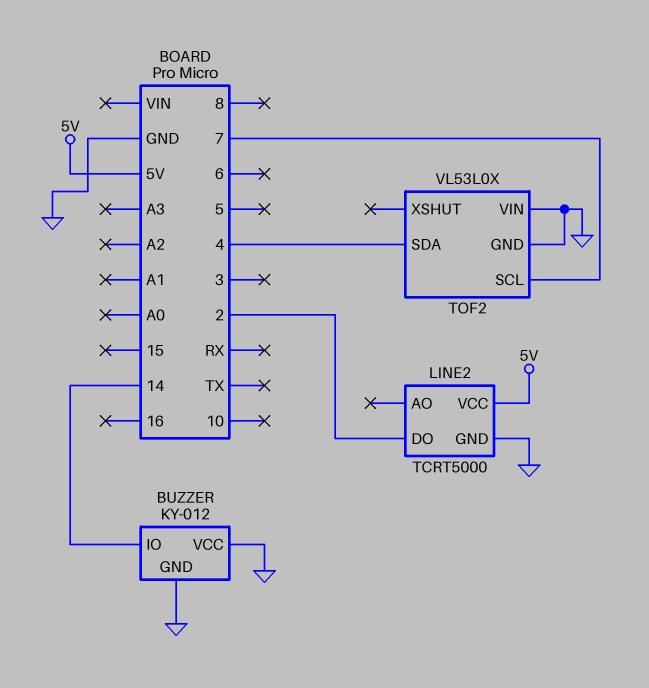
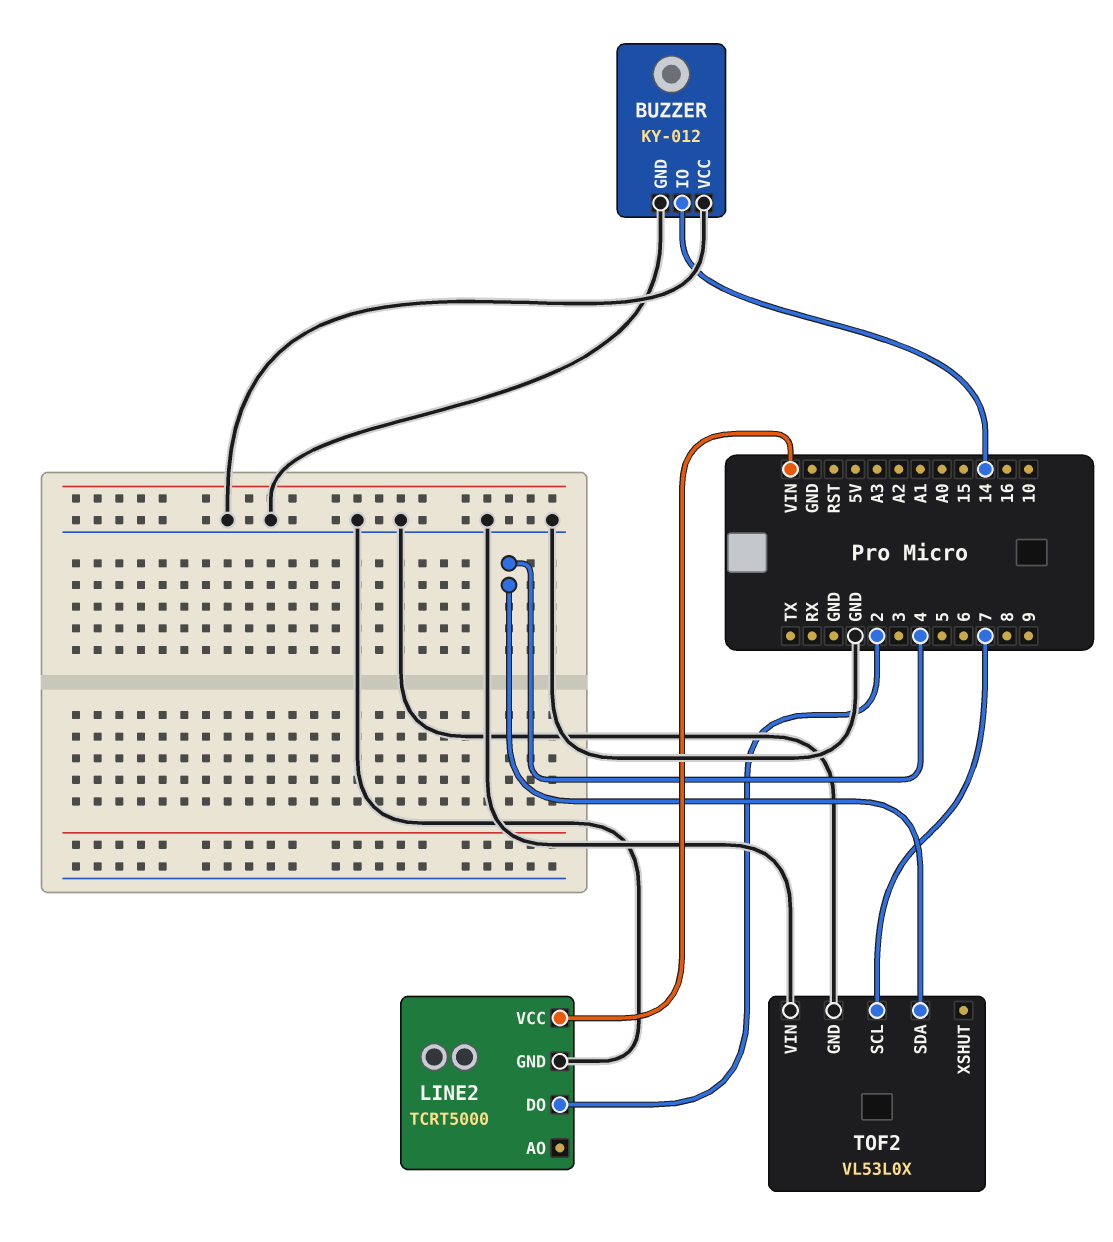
LINE2 pin VCC: 5V -> VIN

